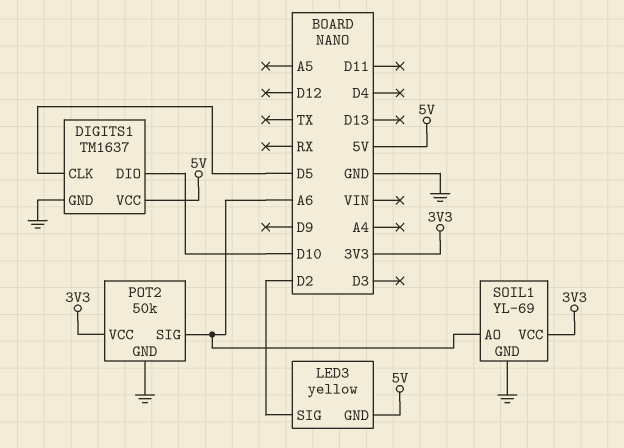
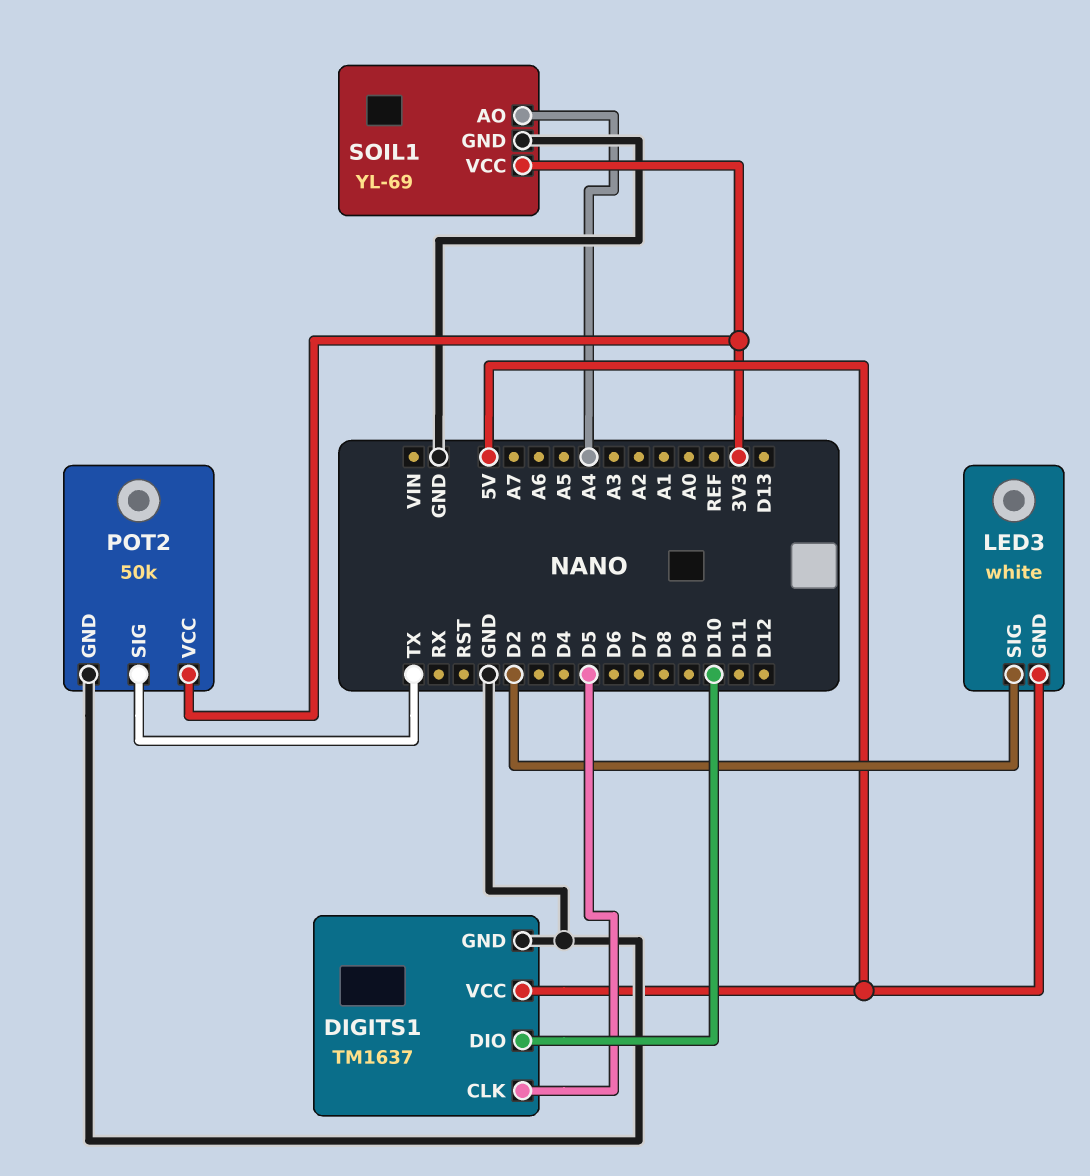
LED3: yellow -> white
POT2 pin SIG: A6 -> TX
SOIL1 pin AO: A6 -> A4

